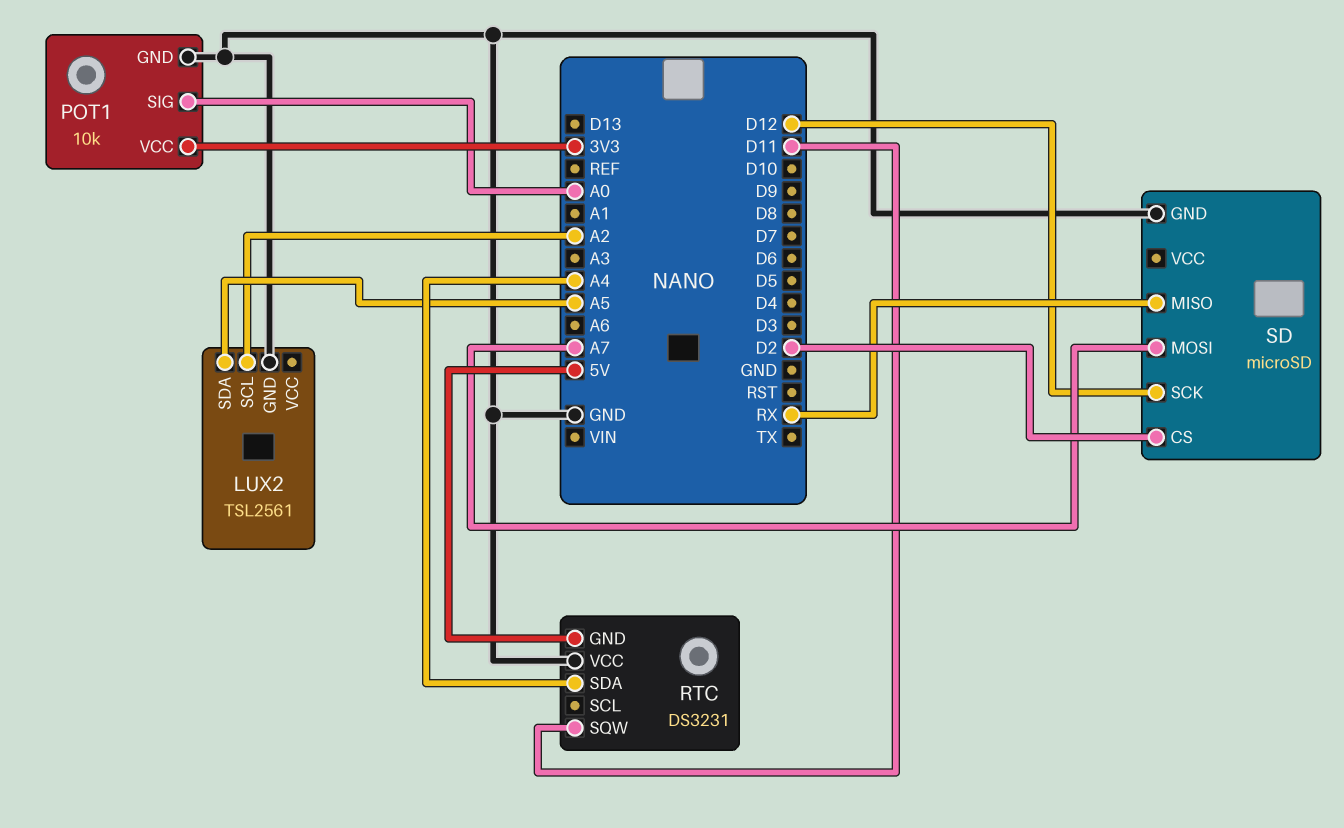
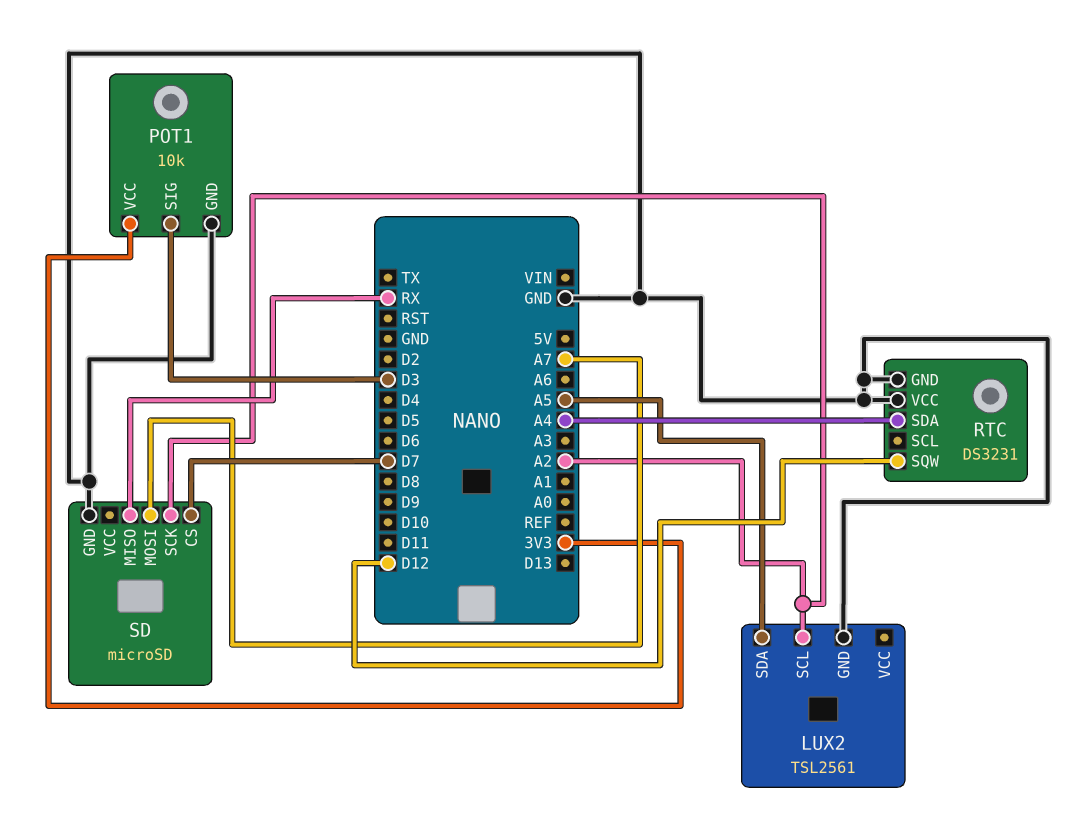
POT1 pin SIG: A0 -> D3
RTC pin GND: 5V -> GND
RTC pin SQW: D11 -> D12
SD pin CS: D2 -> D7
SD pin SCK: D12 -> A2

